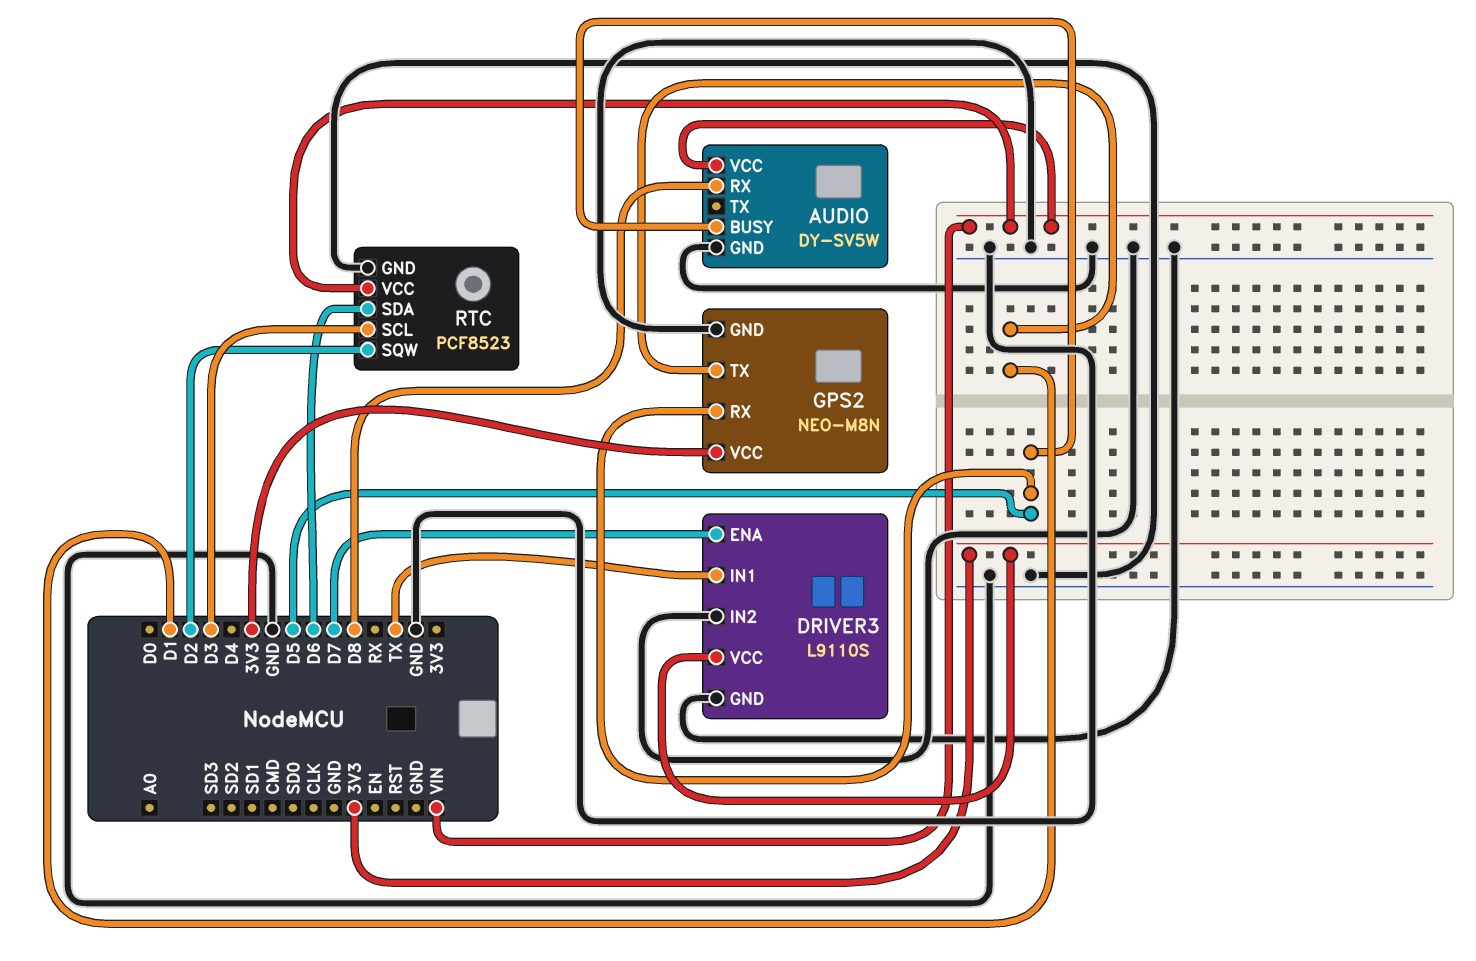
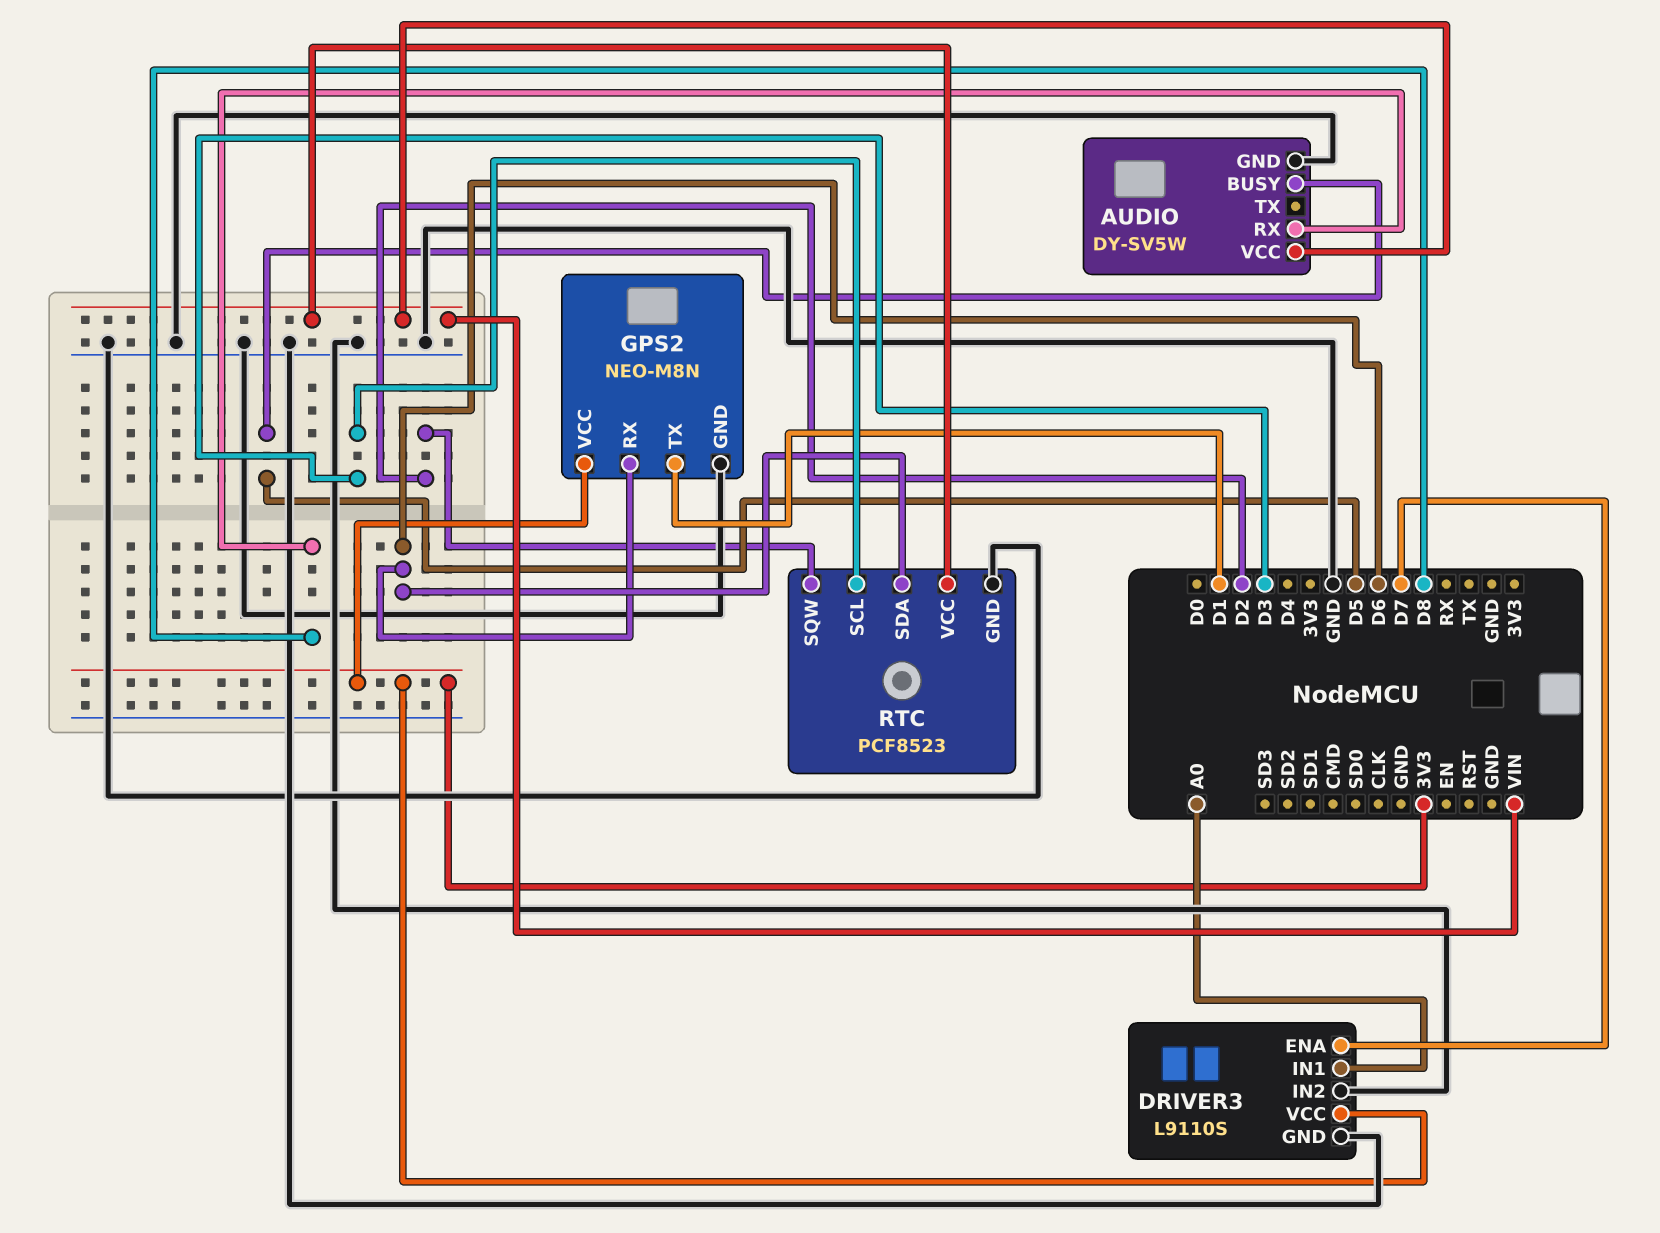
DRIVER3 pin IN1: TX -> A0
GPS2 pin RX: D5 -> D6

